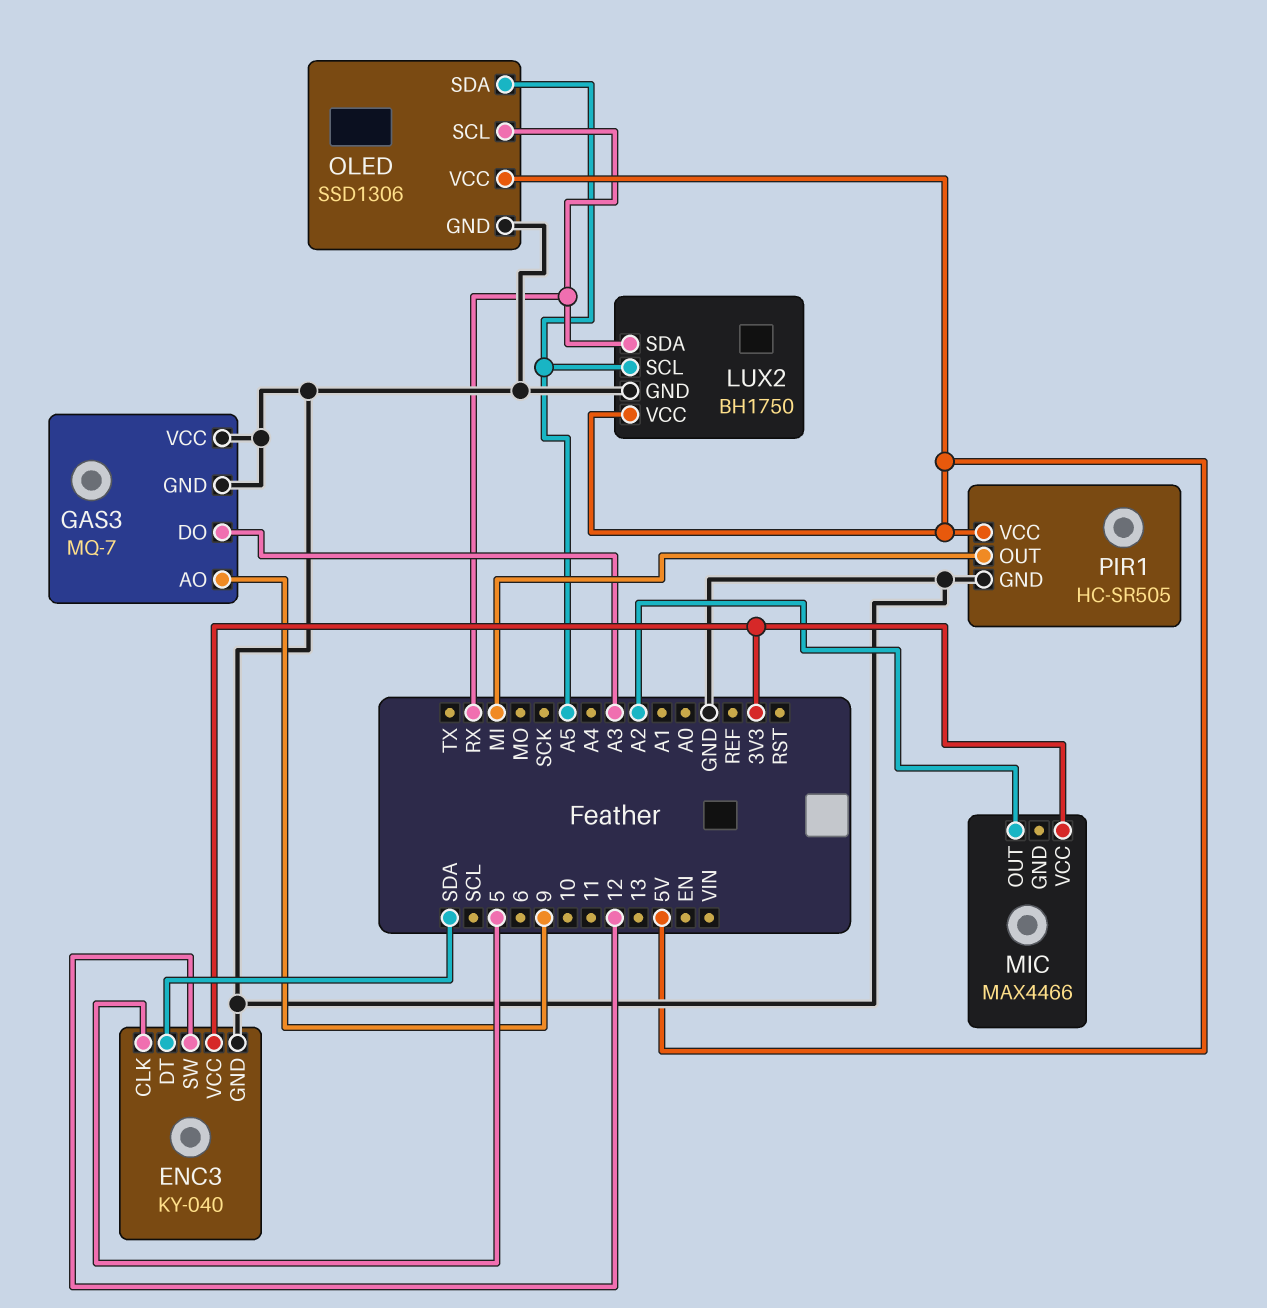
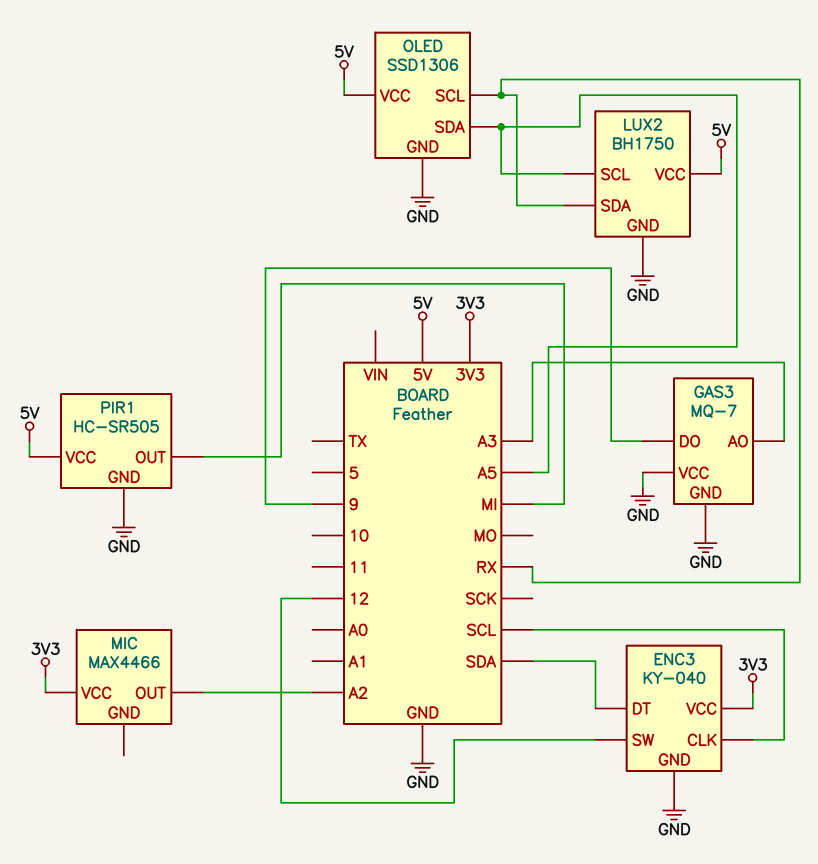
ENC3 pin CLK: 5 -> SCL
GAS3 pin AO: 9 -> A3
GAS3 pin DO: A3 -> 9

